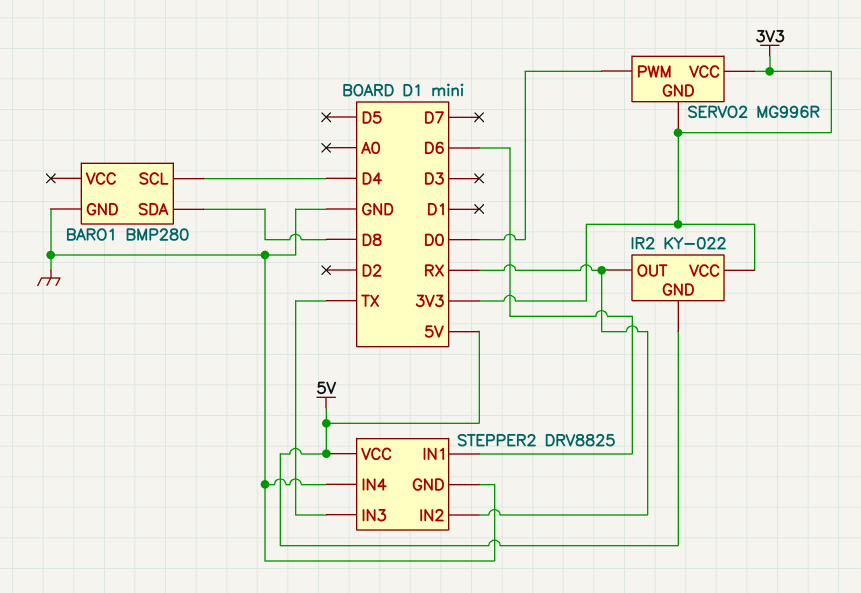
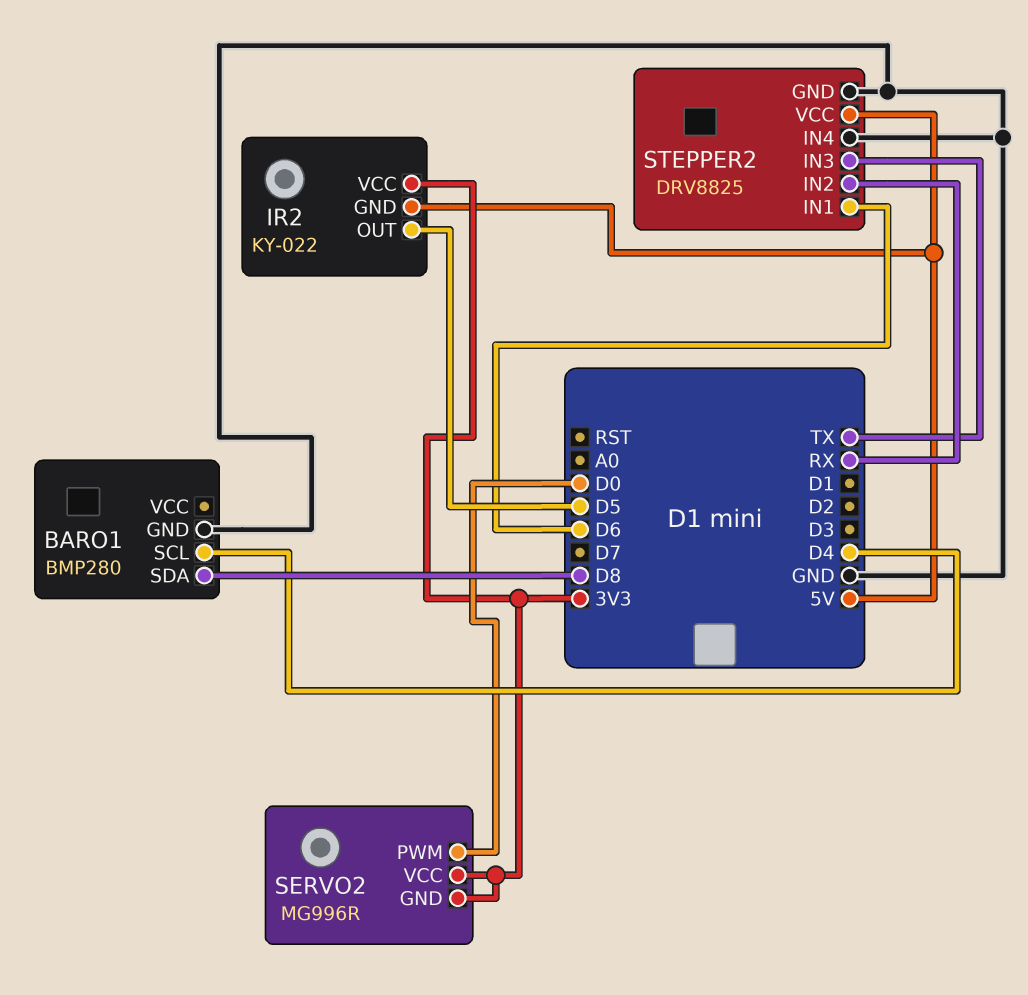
IR2 pin OUT: RX -> D5

